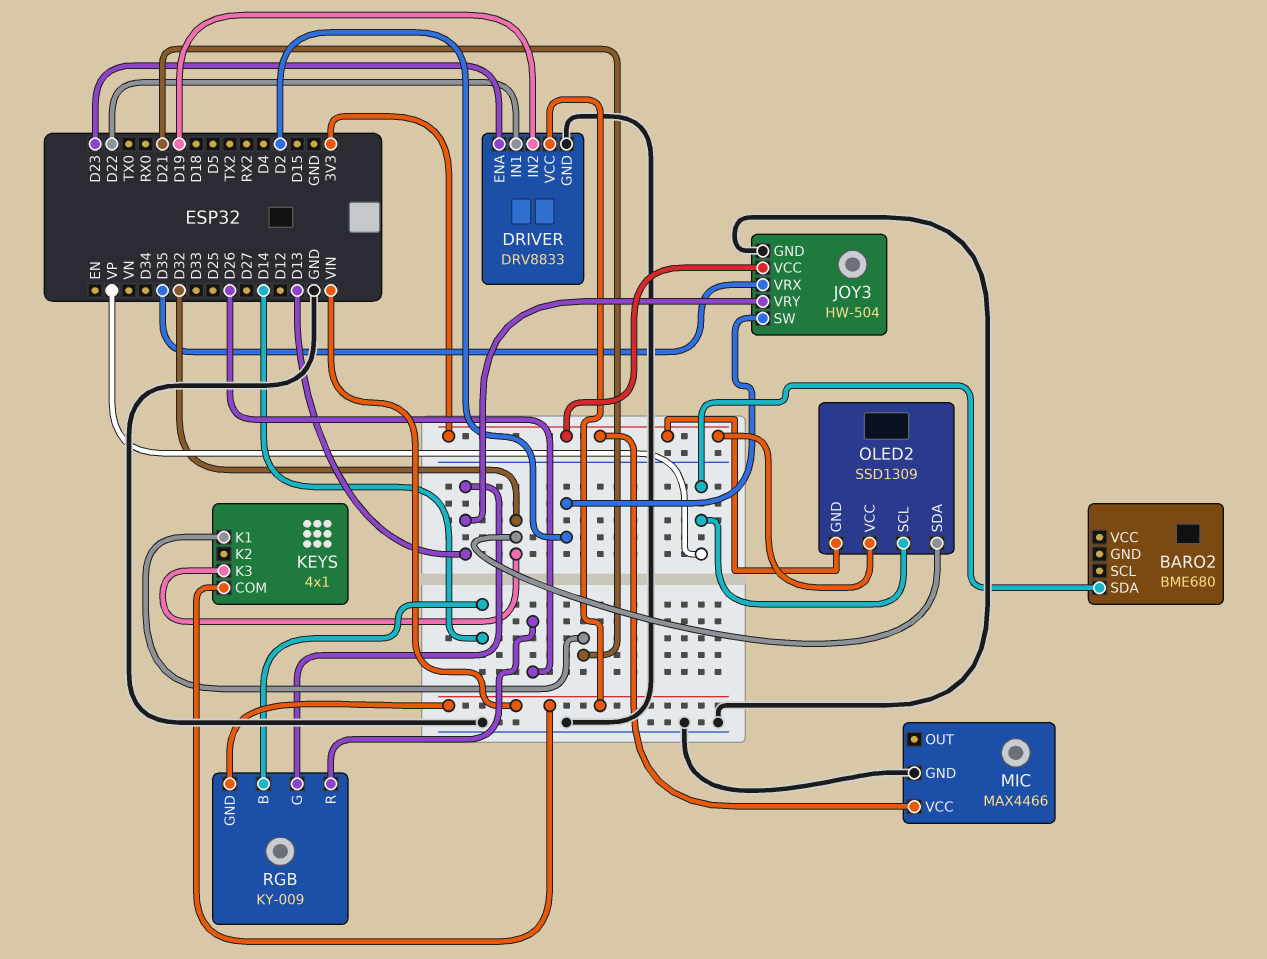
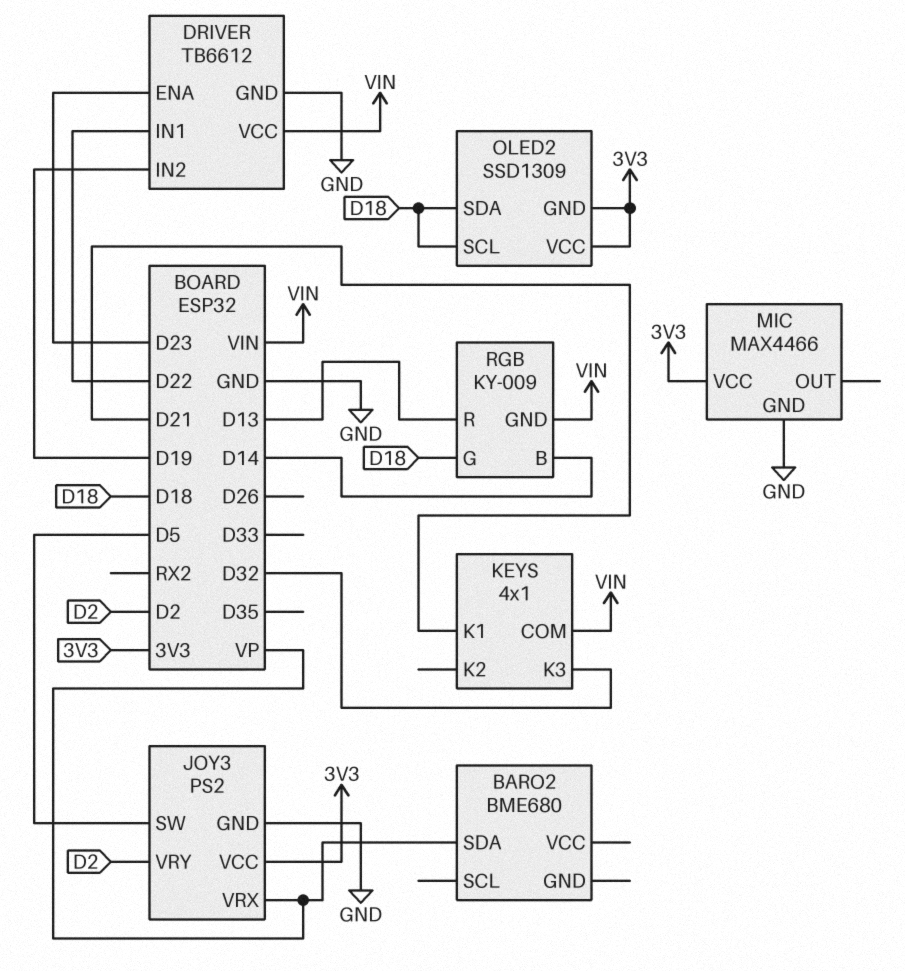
DRIVER: DRV8833 -> TB6612
JOY3: HW-504 -> PS2
JOY3 pin SW: D2 -> D5
JOY3 pin VRX: D35 -> VP
JOY3 pin VRY: D13 -> D2
OLED2 pin SCL: VP -> D18
OLED2 pin SDA: D32 -> D18
RGB pin G: D13 -> D18
RGB pin R: D26 -> D13

